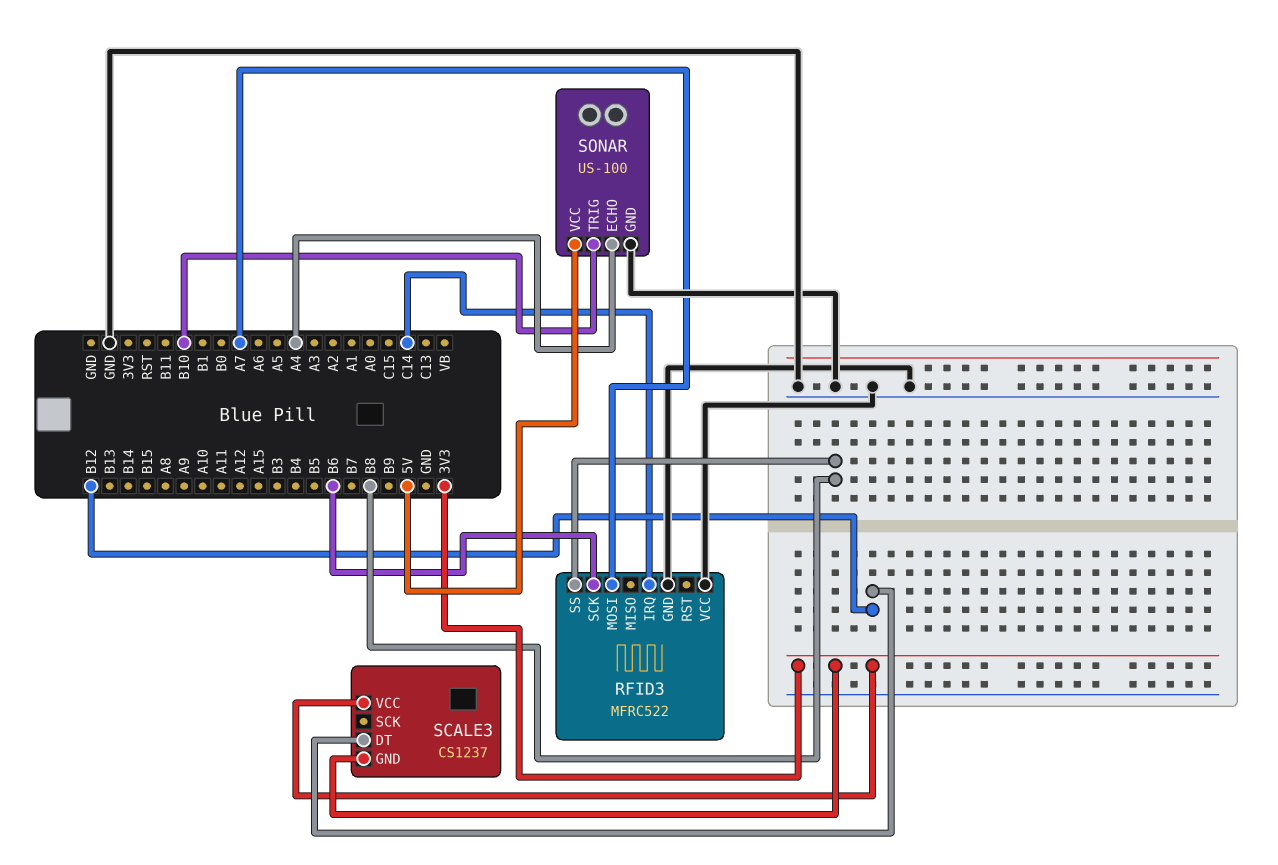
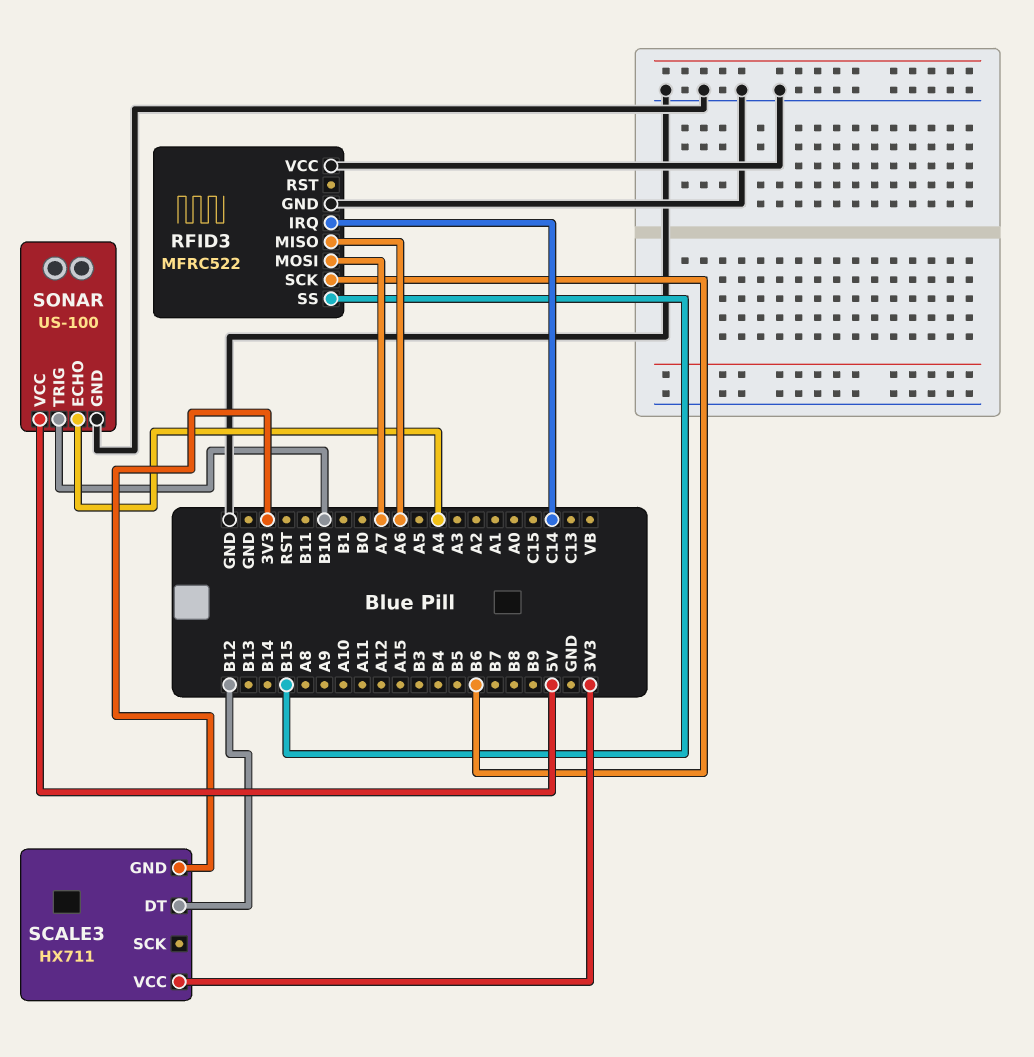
RFID3 pin MISO: none -> A6
RFID3 pin SS: B8 -> B15
SCALE3: CS1237 -> HX711

